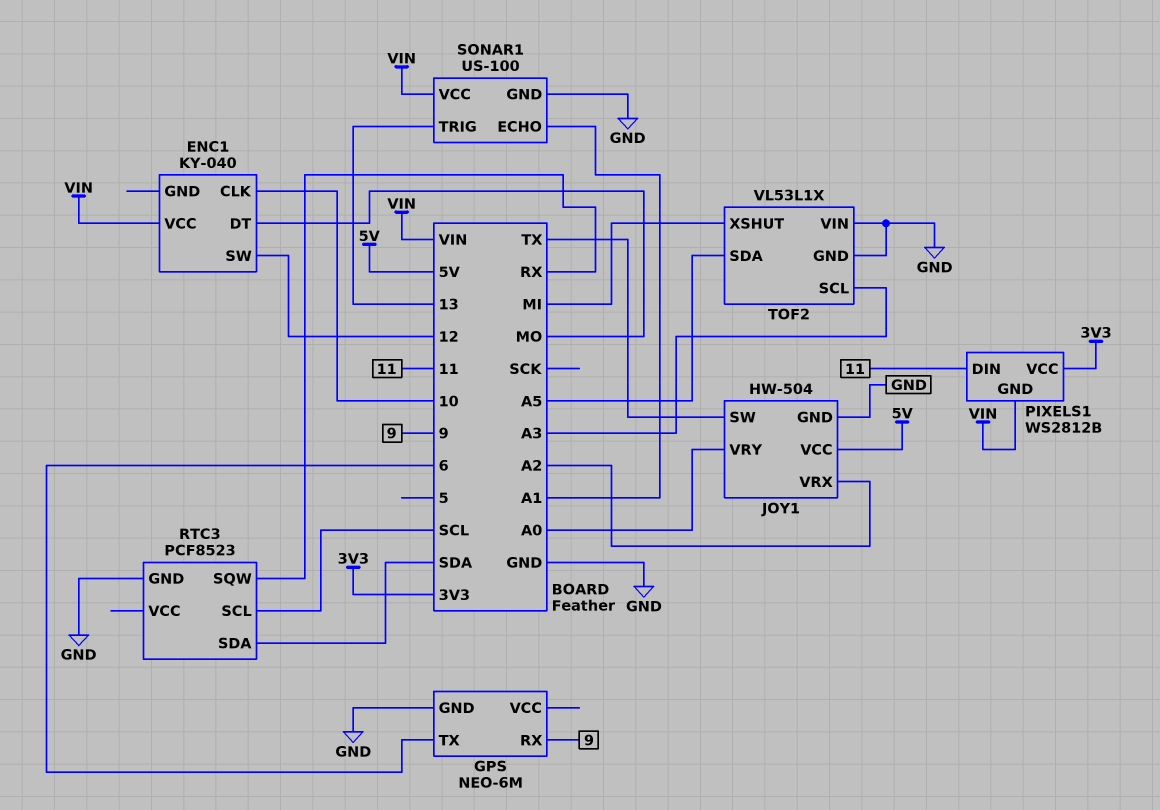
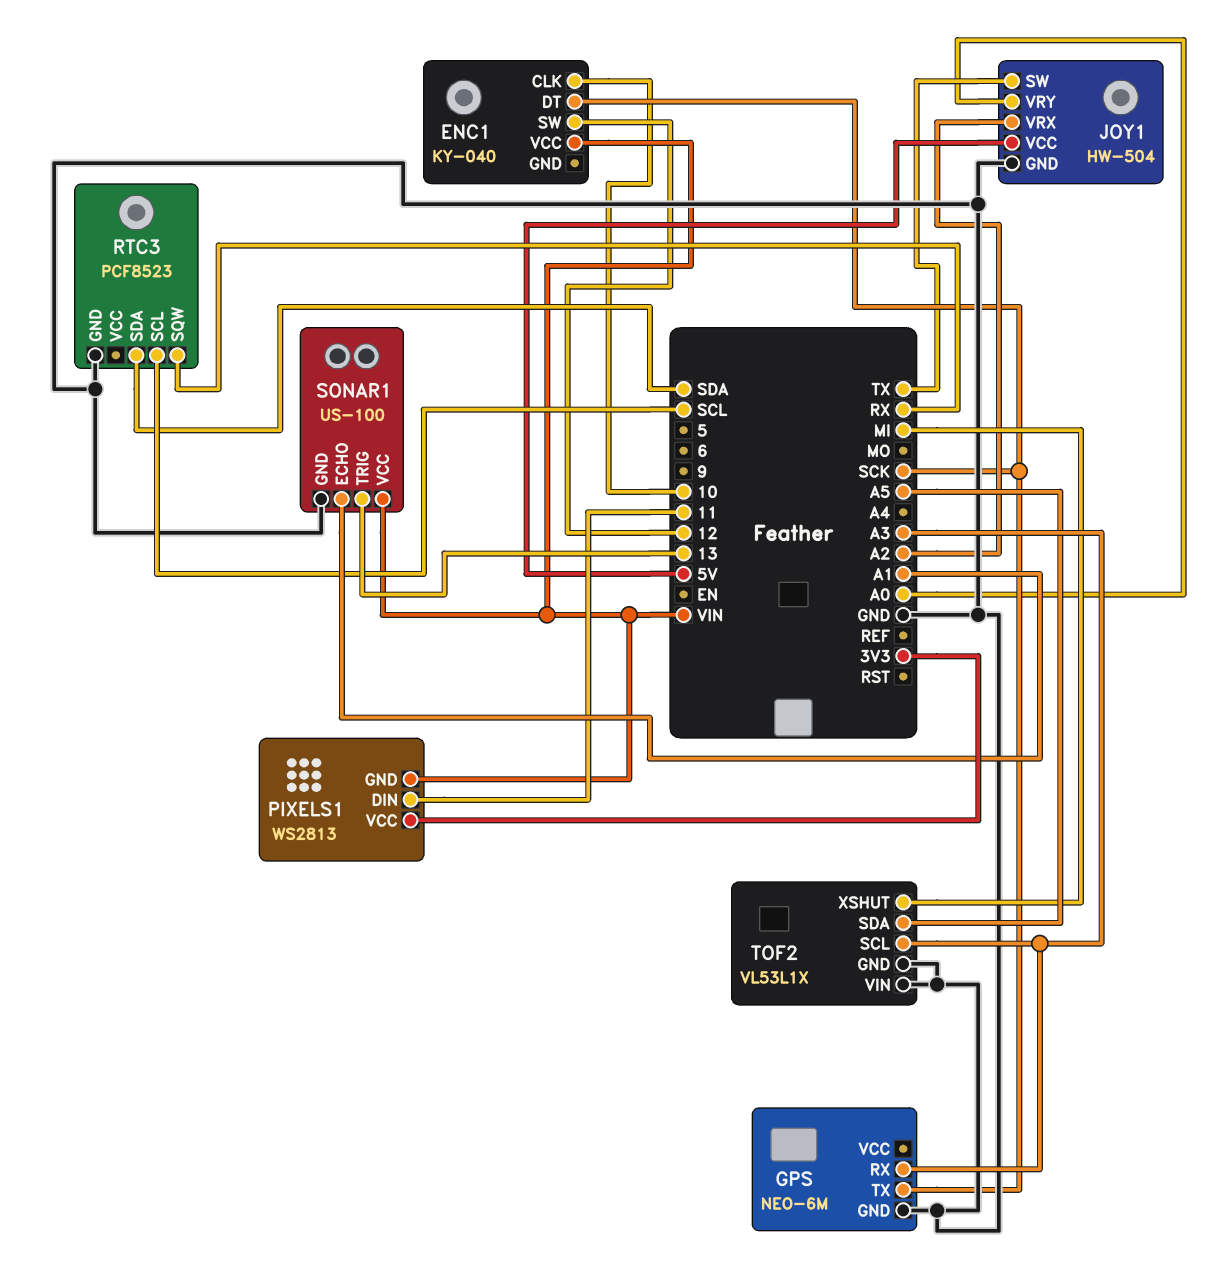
ENC1 pin DT: MO -> SCK
GPS pin RX: 9 -> A3
GPS pin TX: 6 -> SCK
PIXELS1: WS2812B -> WS2813

